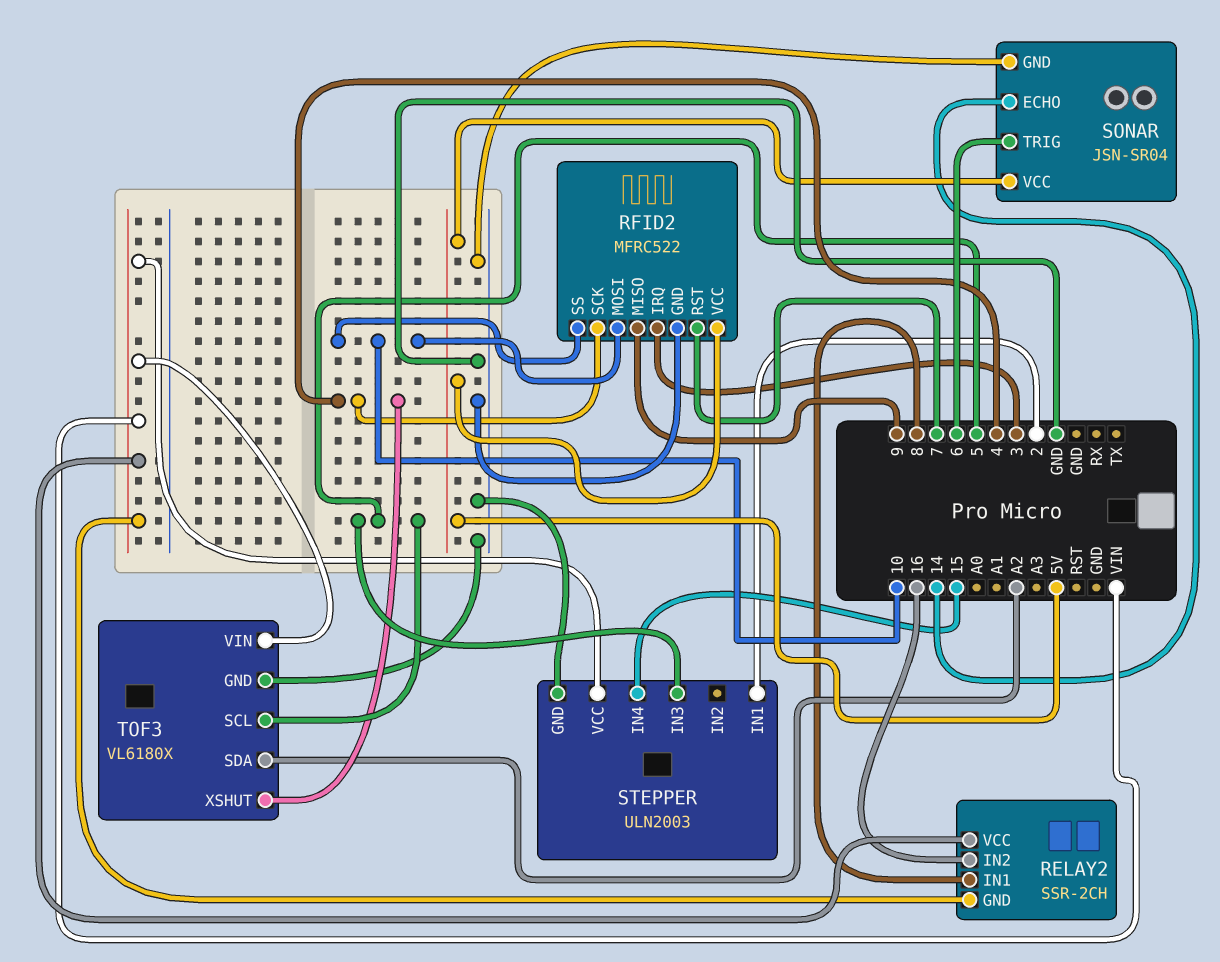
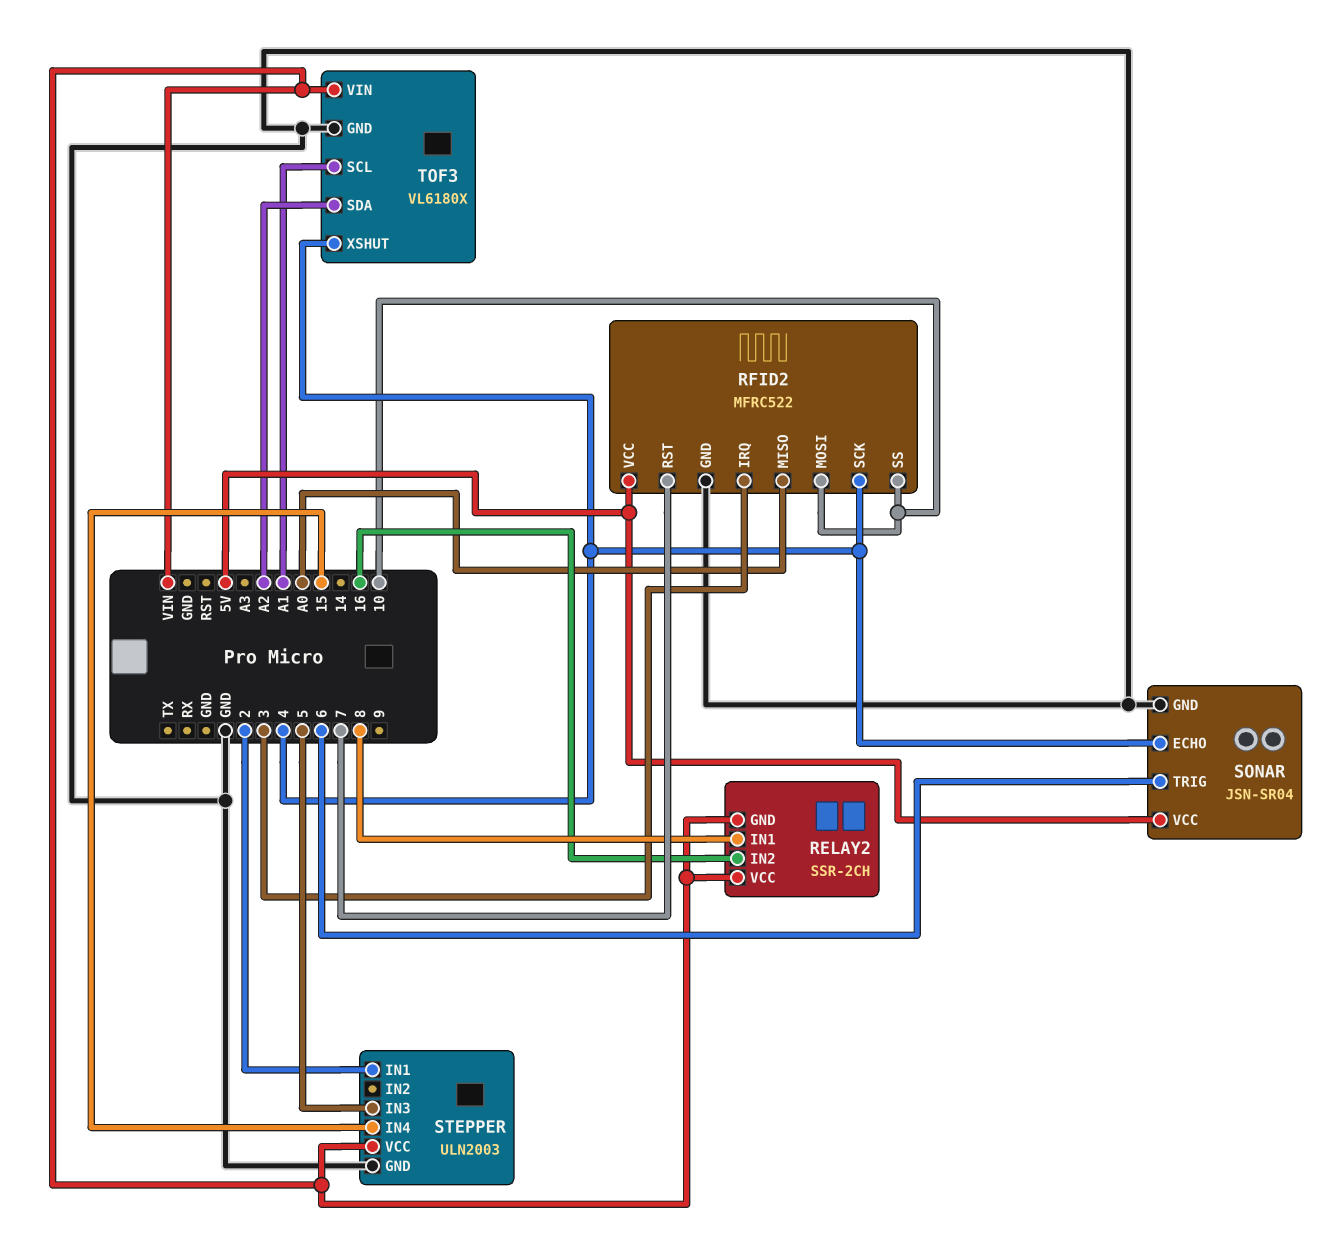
RFID2 pin MISO: 9 -> A0
SONAR pin ECHO: 14 -> 4
TOF3 pin SCL: 5 -> A1

